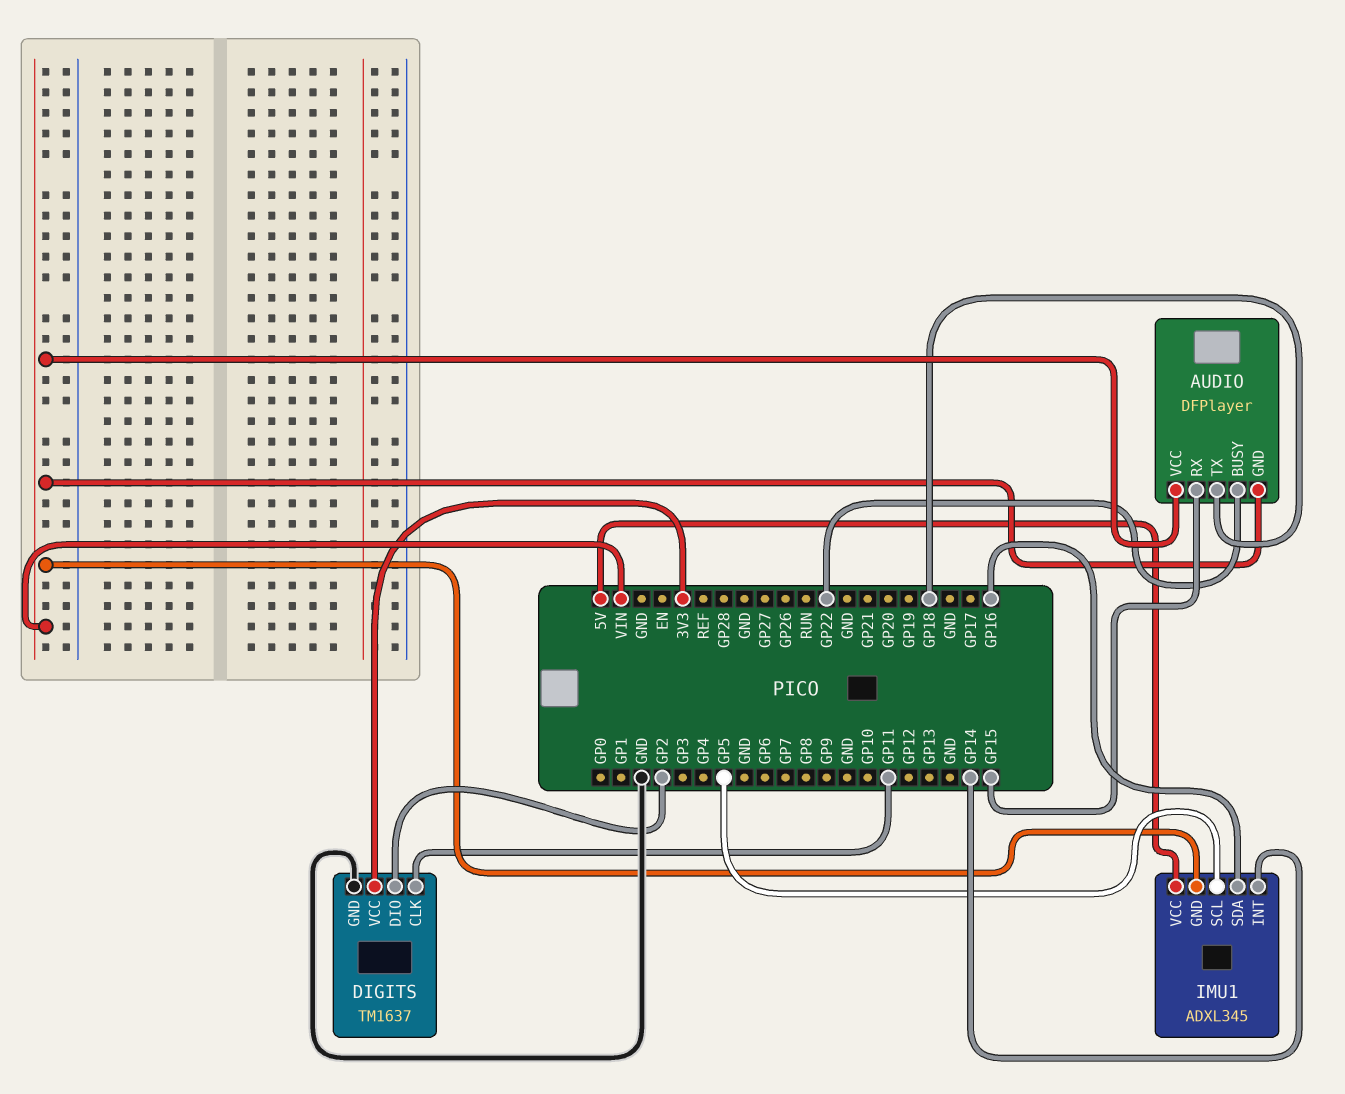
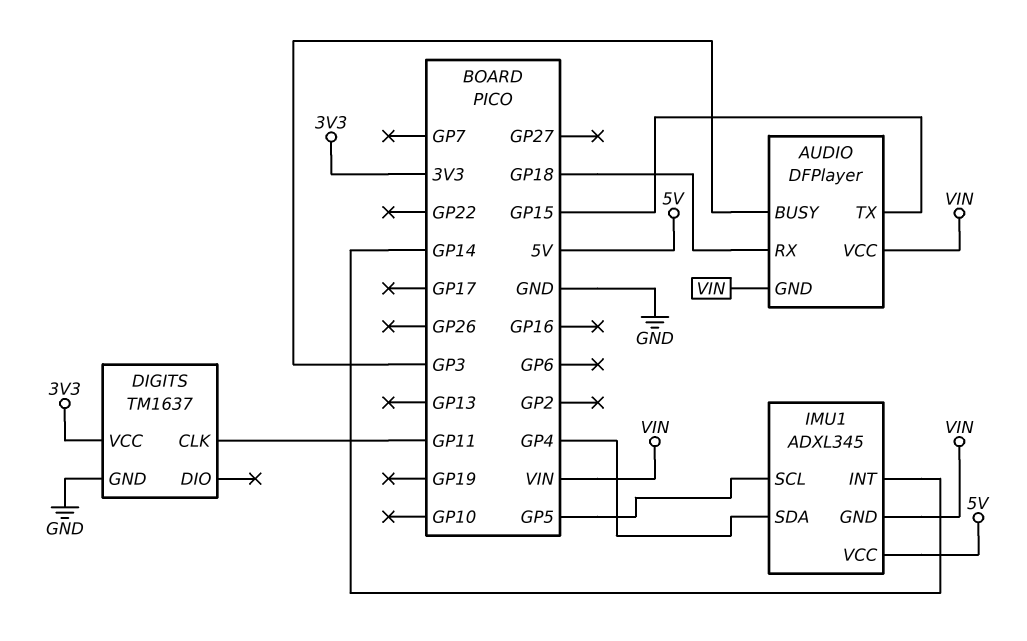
AUDIO pin BUSY: GP22 -> GP3
AUDIO pin RX: GP15 -> GP18
AUDIO pin TX: GP18 -> GP15
DIGITS pin DIO: GP2 -> none
IMU1 pin SDA: GP16 -> GP4

